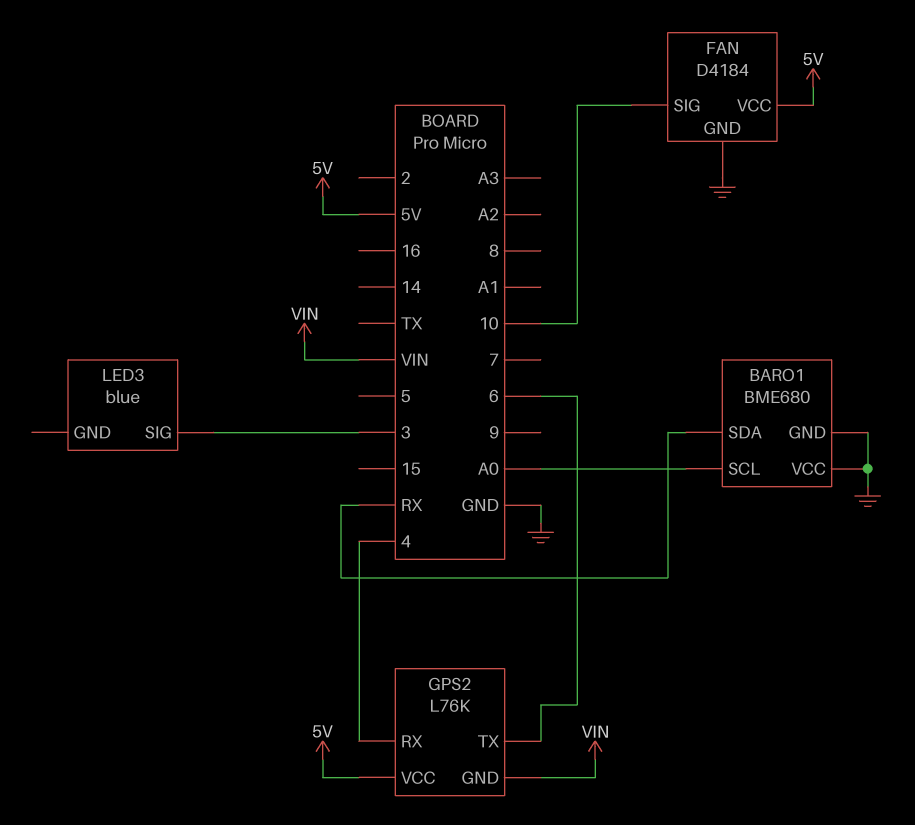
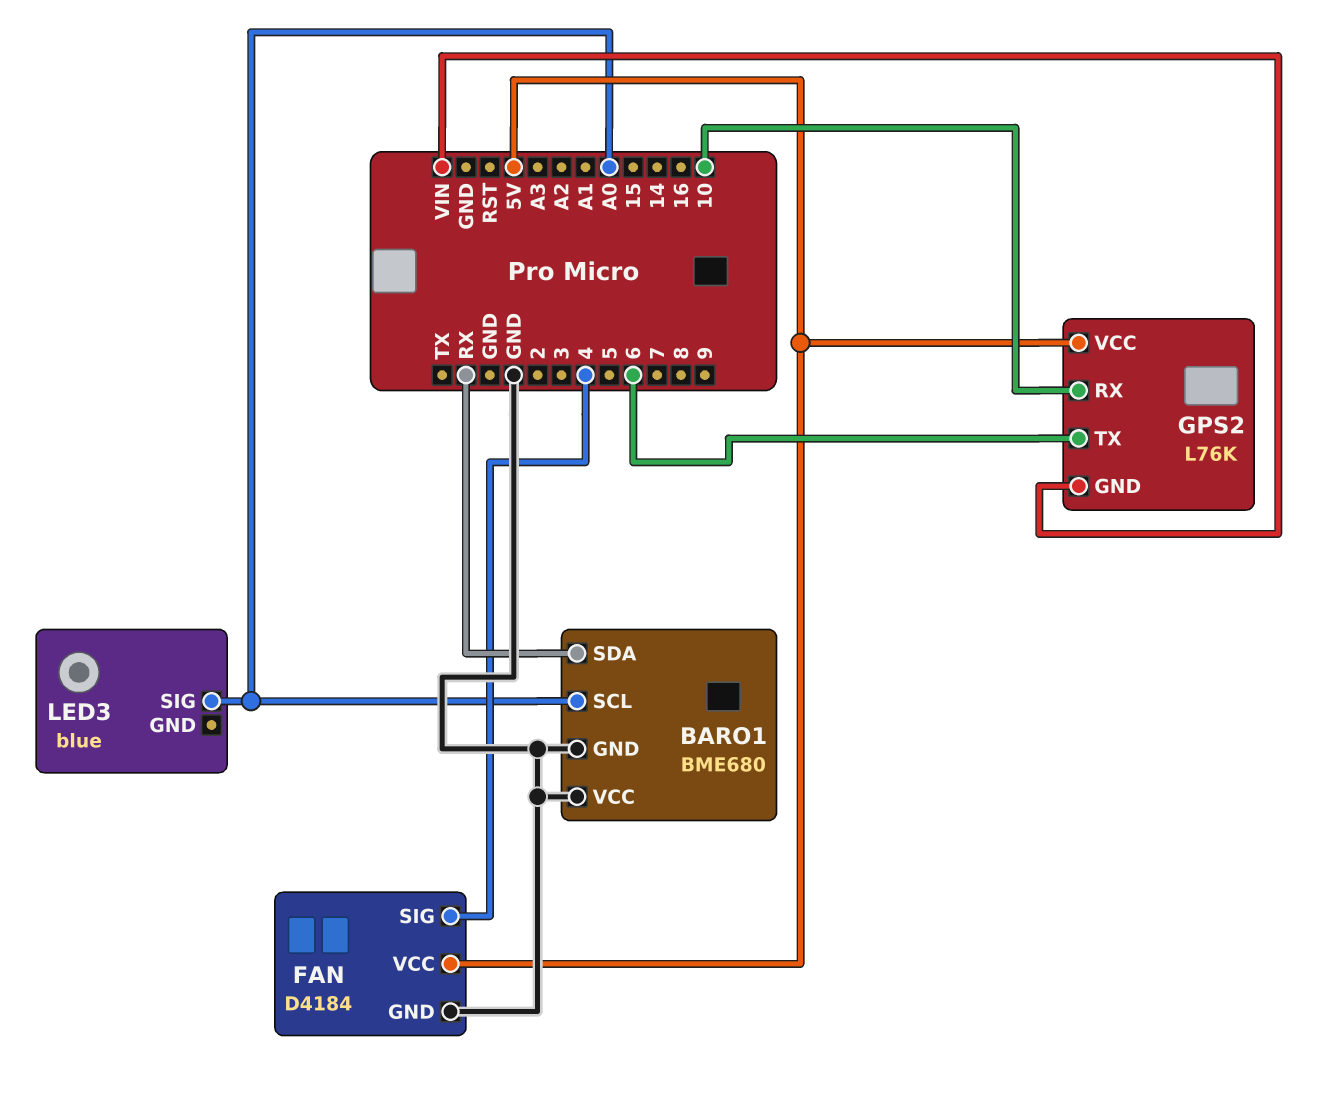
FAN pin SIG: 10 -> 4
GPS2 pin RX: 4 -> 10
LED3 pin SIG: 3 -> A0

